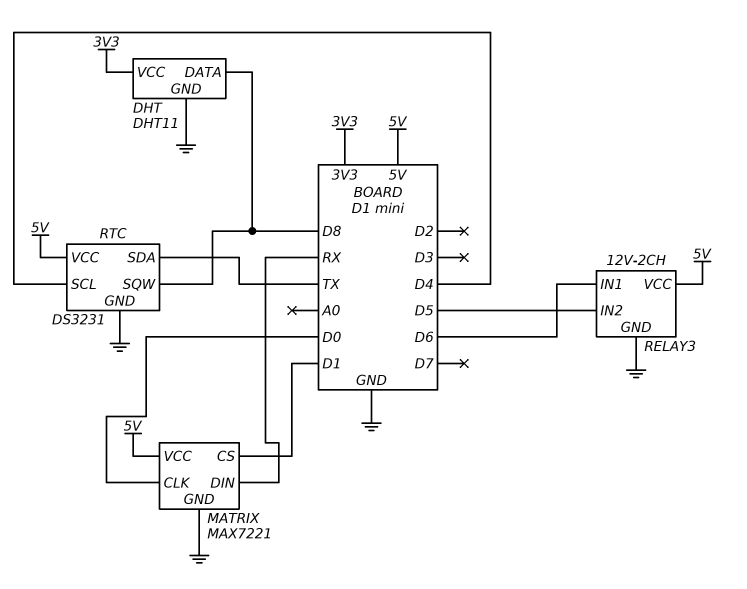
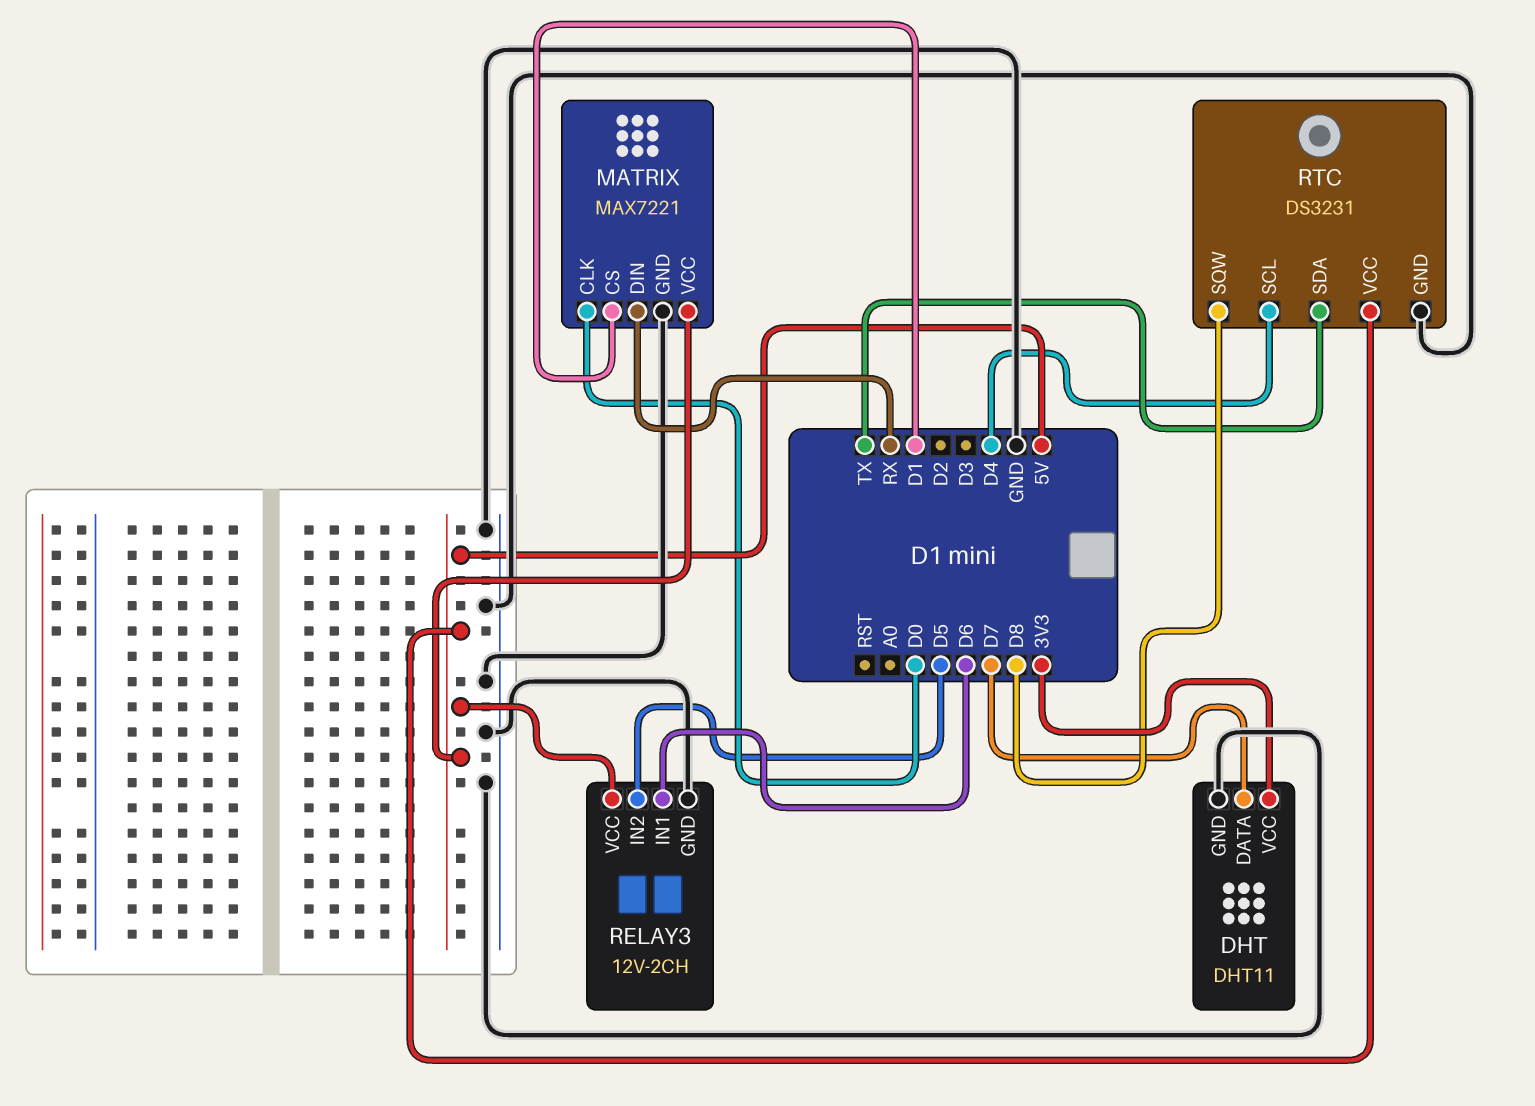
DHT pin DATA: D8 -> D7

